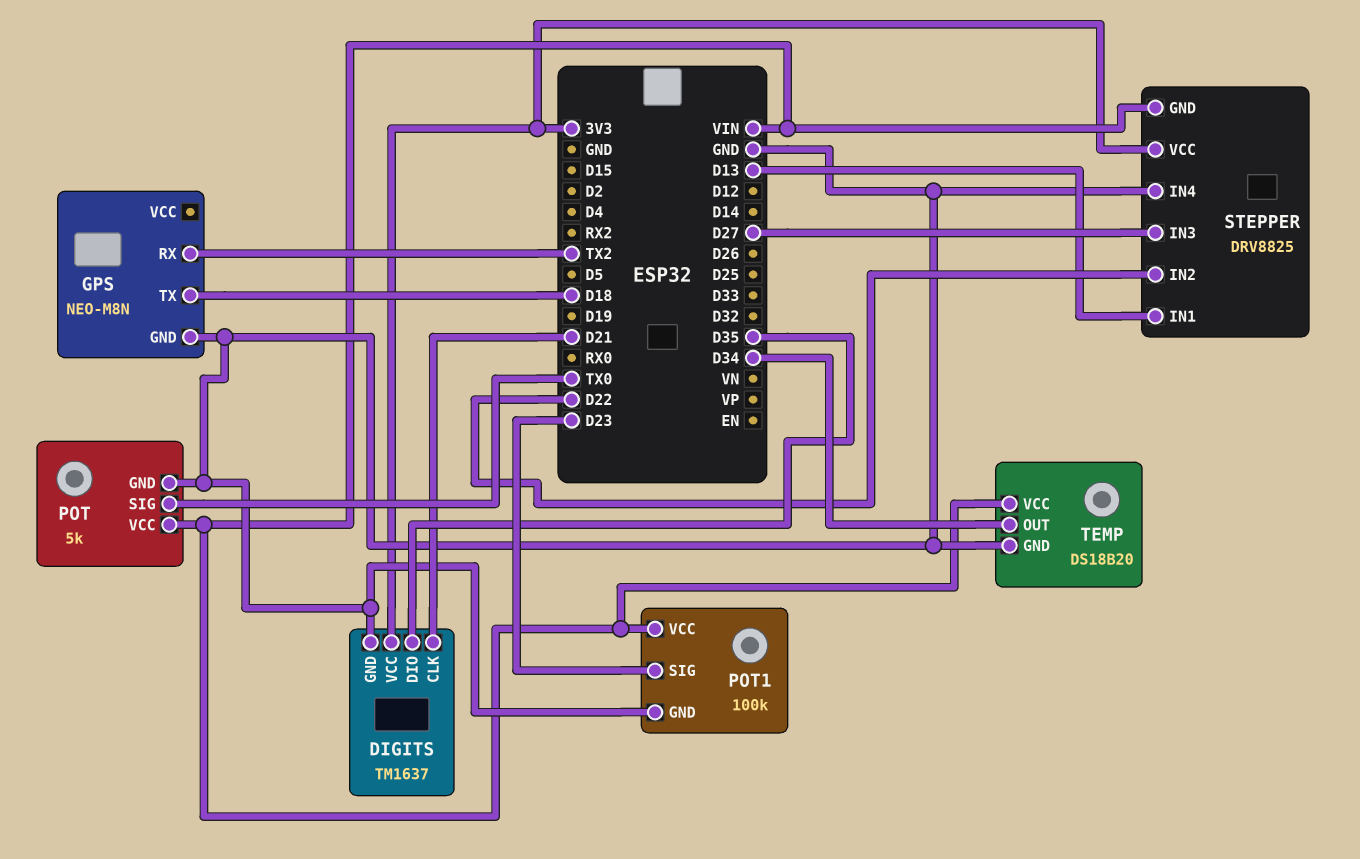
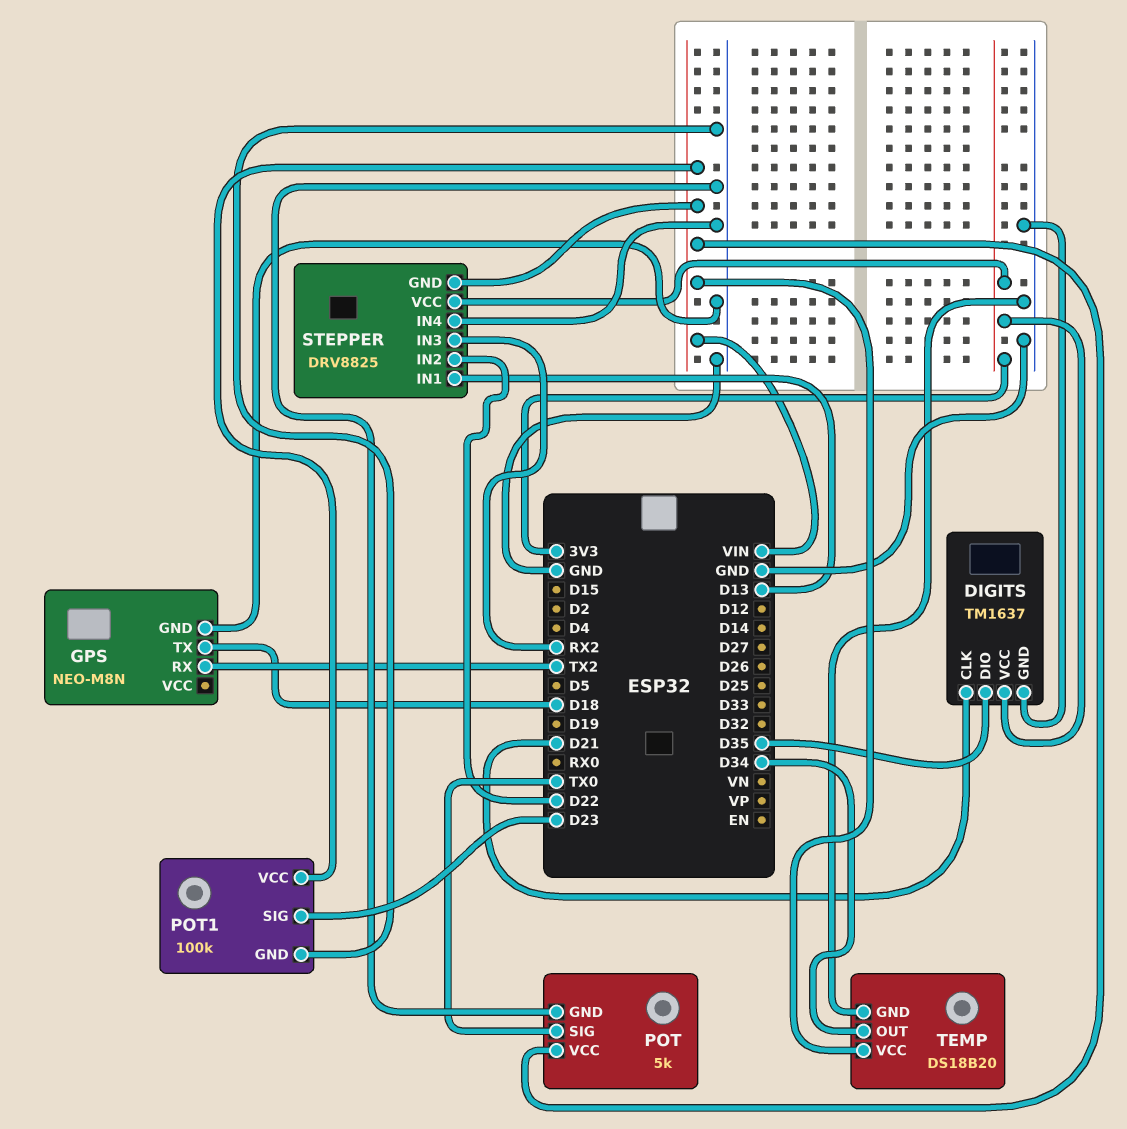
STEPPER pin IN3: D27 -> RX2

